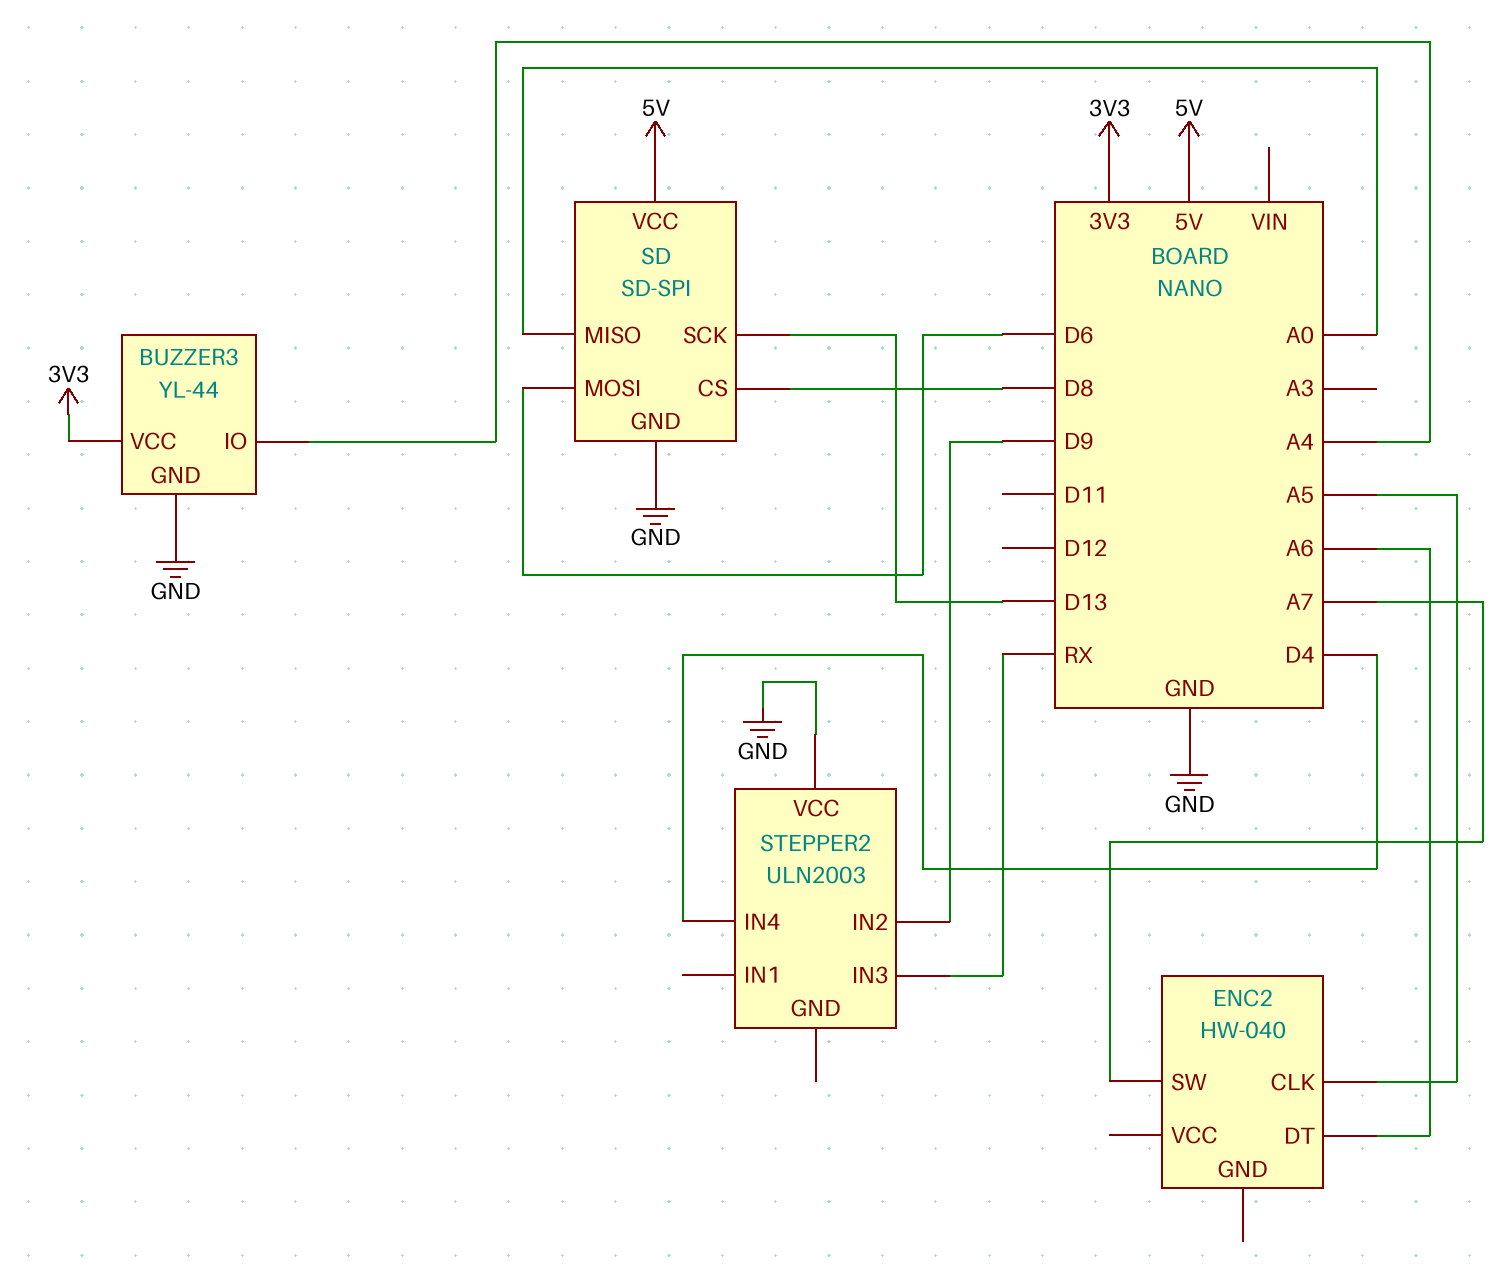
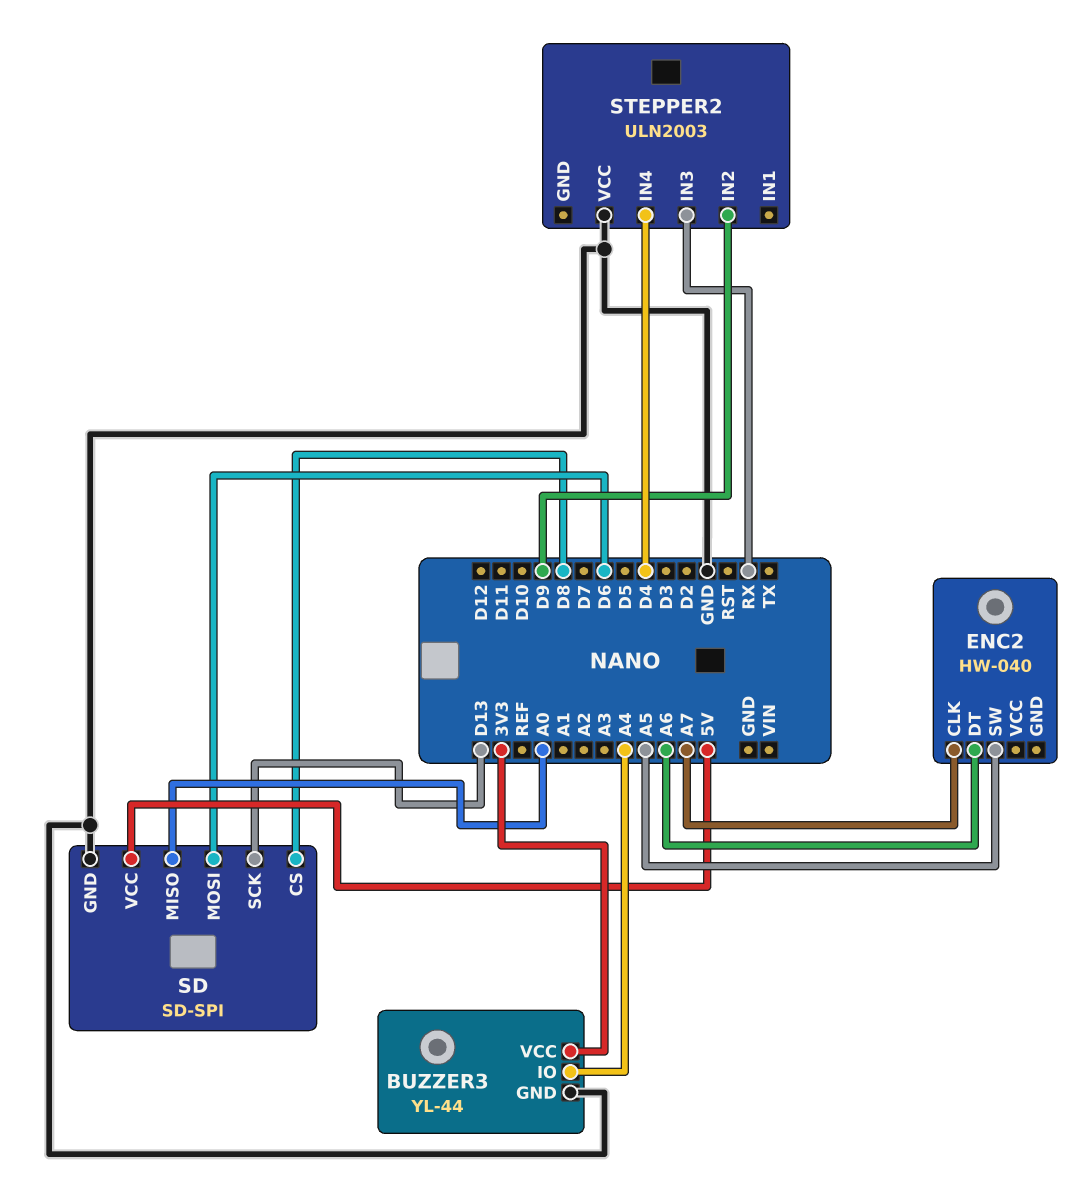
ENC2 pin CLK: A5 -> A7
ENC2 pin SW: A7 -> A5

